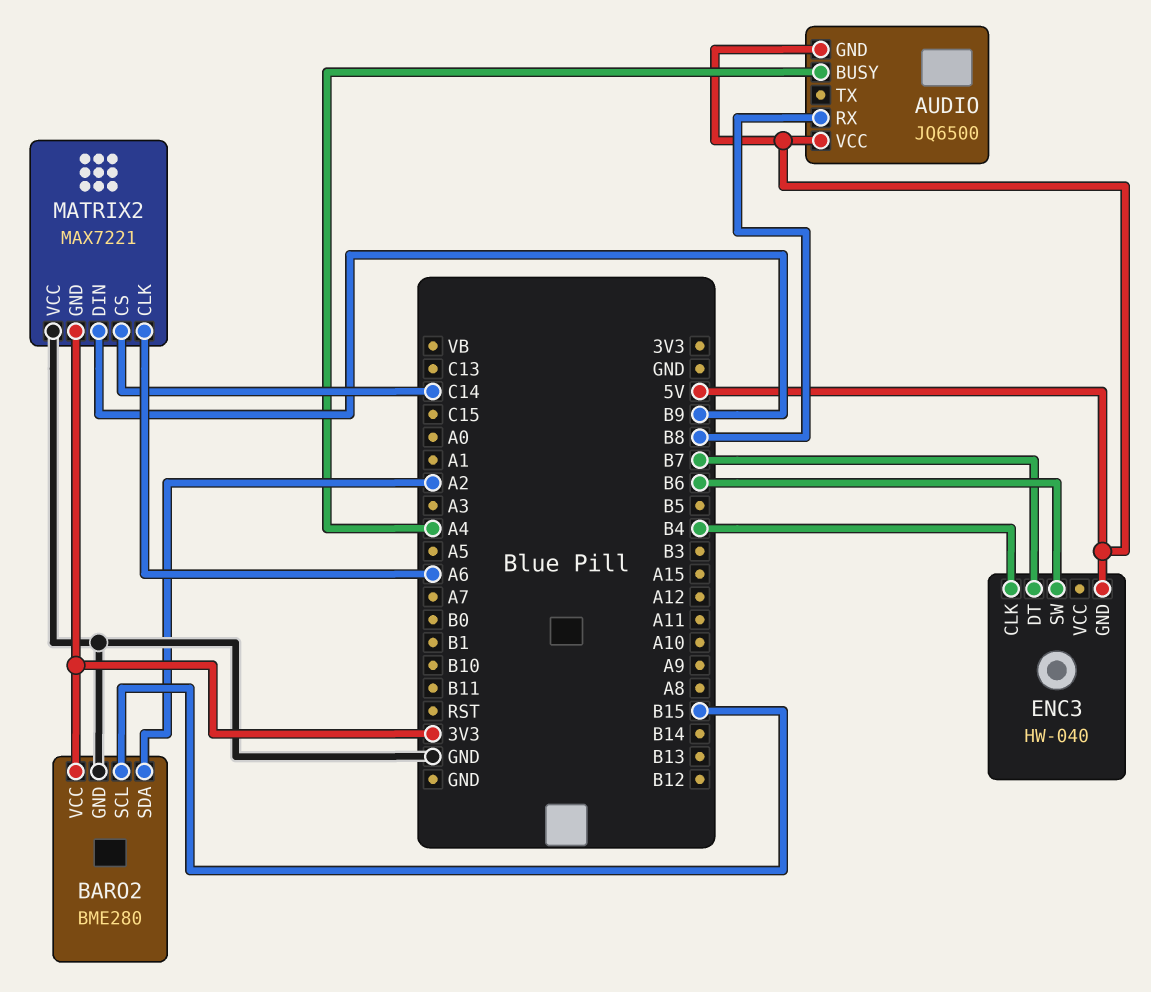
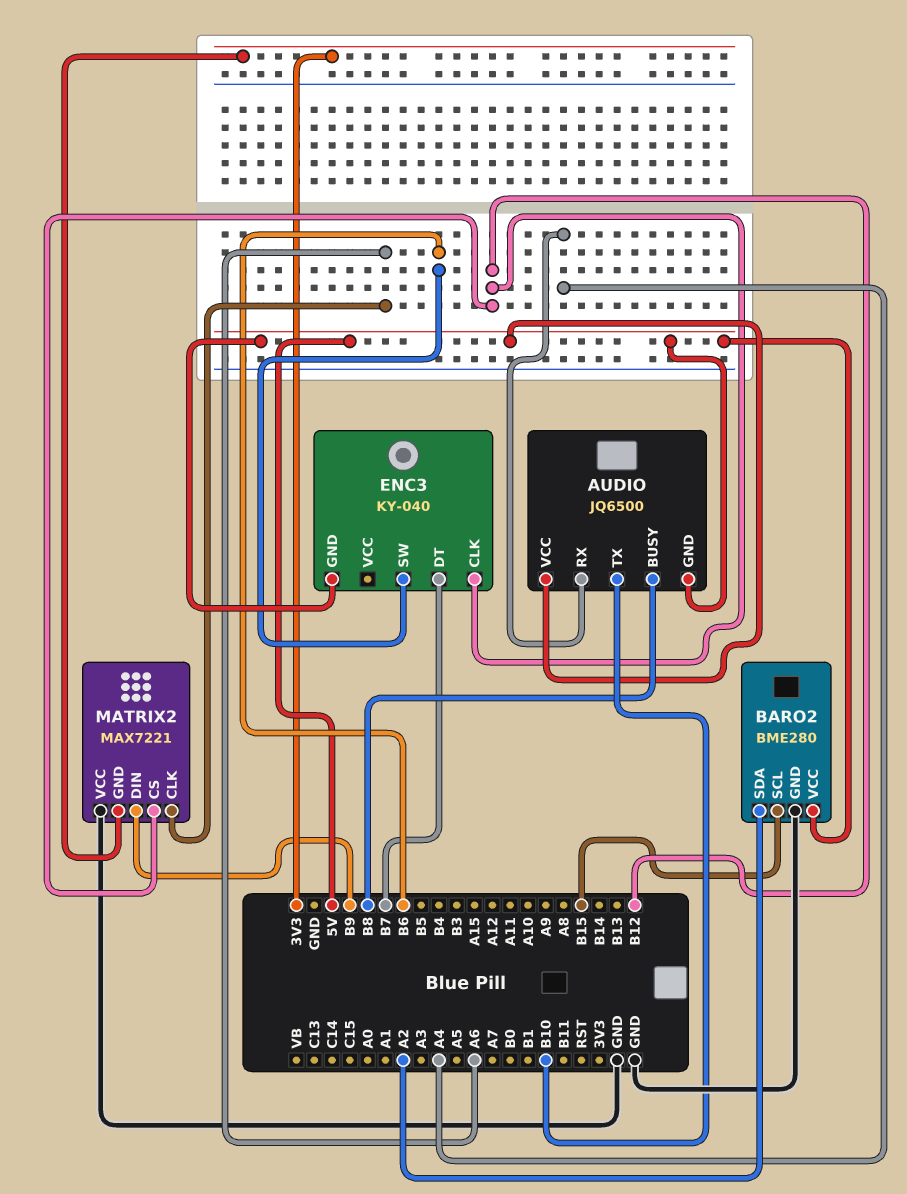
AUDIO pin BUSY: A4 -> B8
AUDIO pin RX: B8 -> A4
AUDIO pin TX: none -> B10
BARO2 pin VCC: 3V3 -> 5V
ENC3: HW-040 -> KY-040
ENC3 pin CLK: B4 -> B12
MATRIX2 pin CS: C14 -> B12

